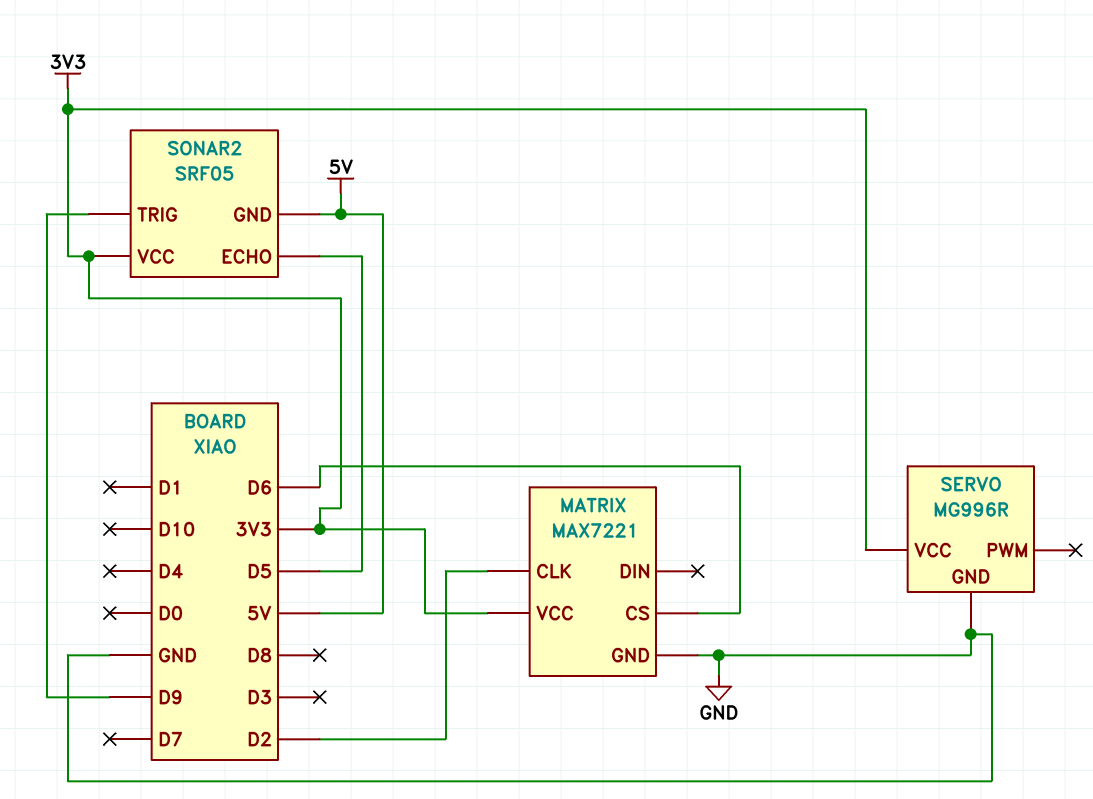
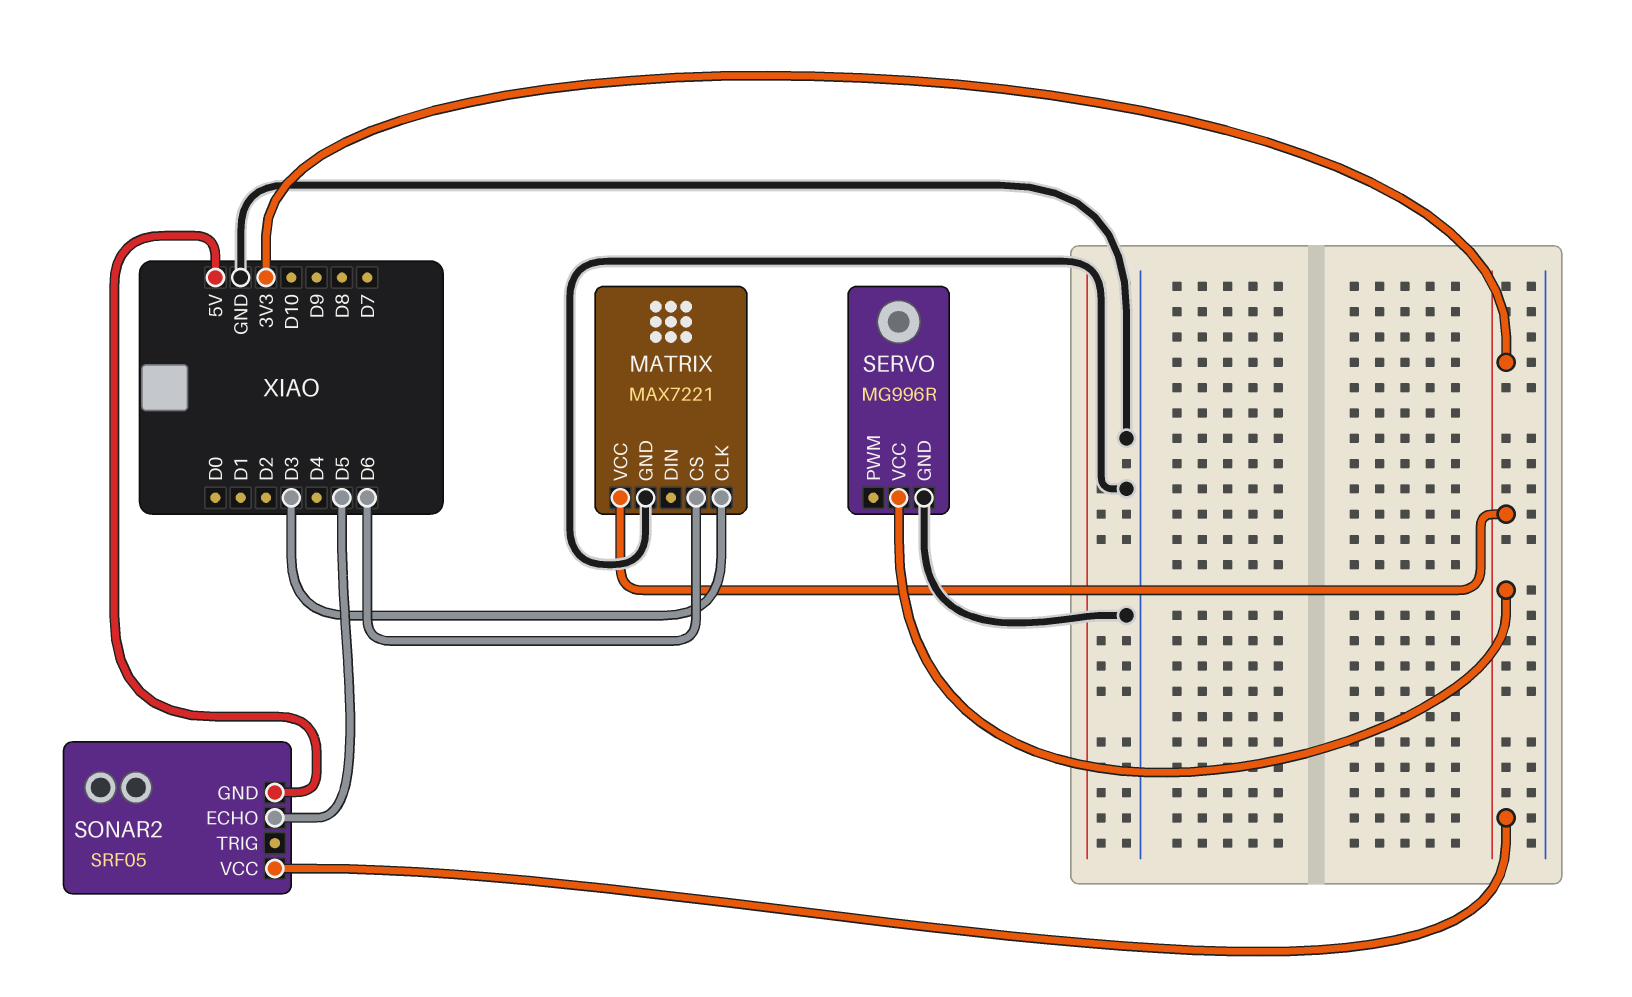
MATRIX pin CLK: D2 -> D3
SONAR2 pin TRIG: D9 -> none

